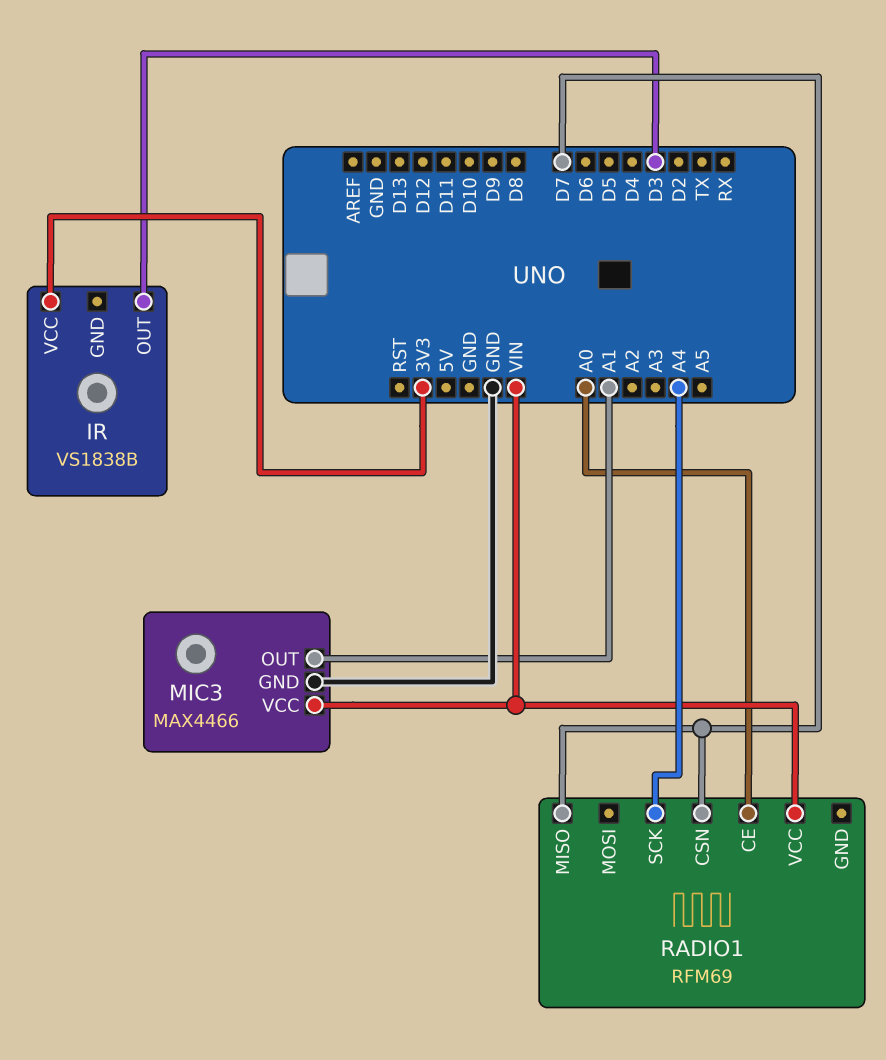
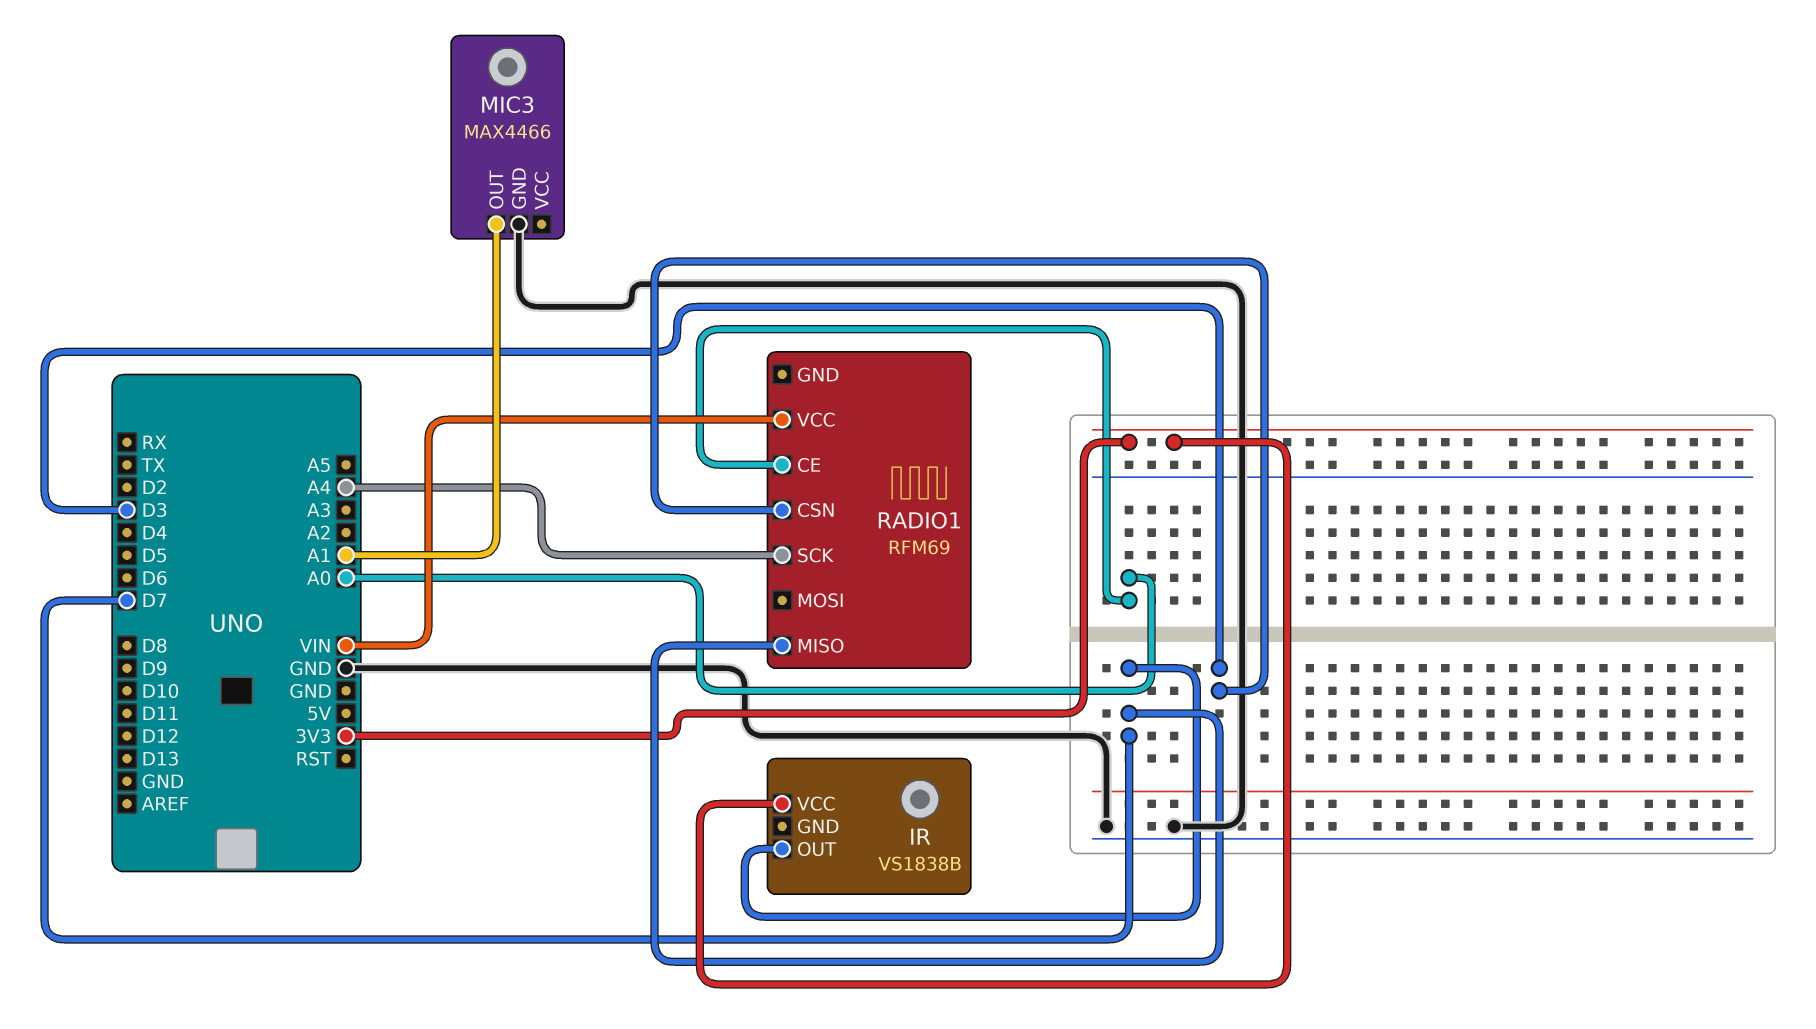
IR pin OUT: D3 -> D7
MIC3 pin VCC: VIN -> none
RADIO1 pin CSN: D7 -> D3

